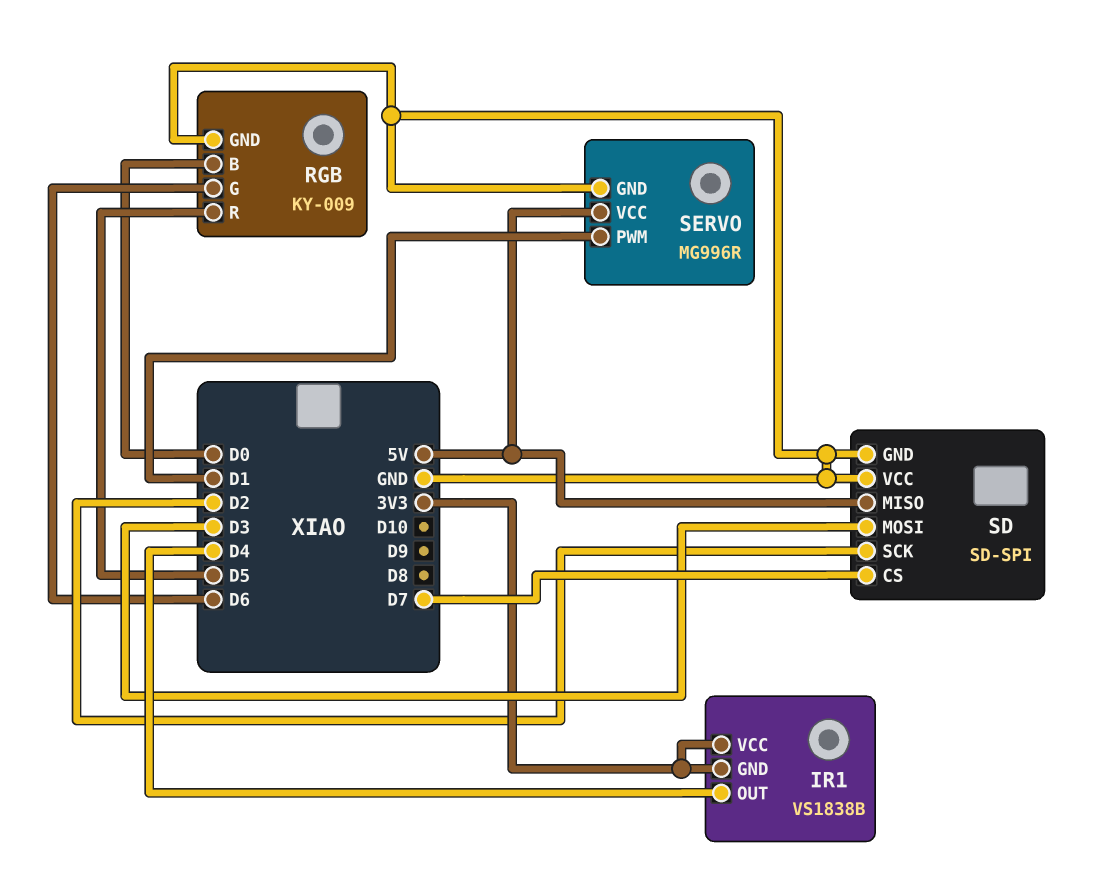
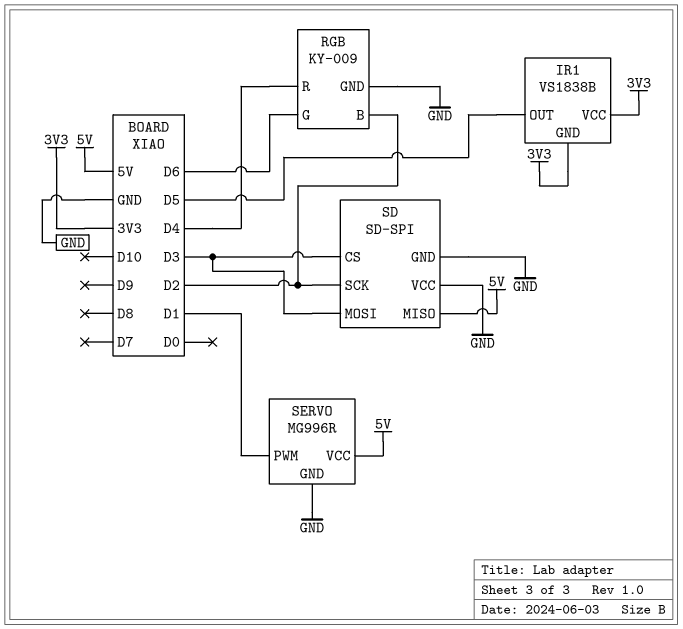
IR1 pin OUT: D4 -> D5
RGB pin B: D0 -> D2
RGB pin R: D5 -> D4
SD pin CS: D7 -> D3

